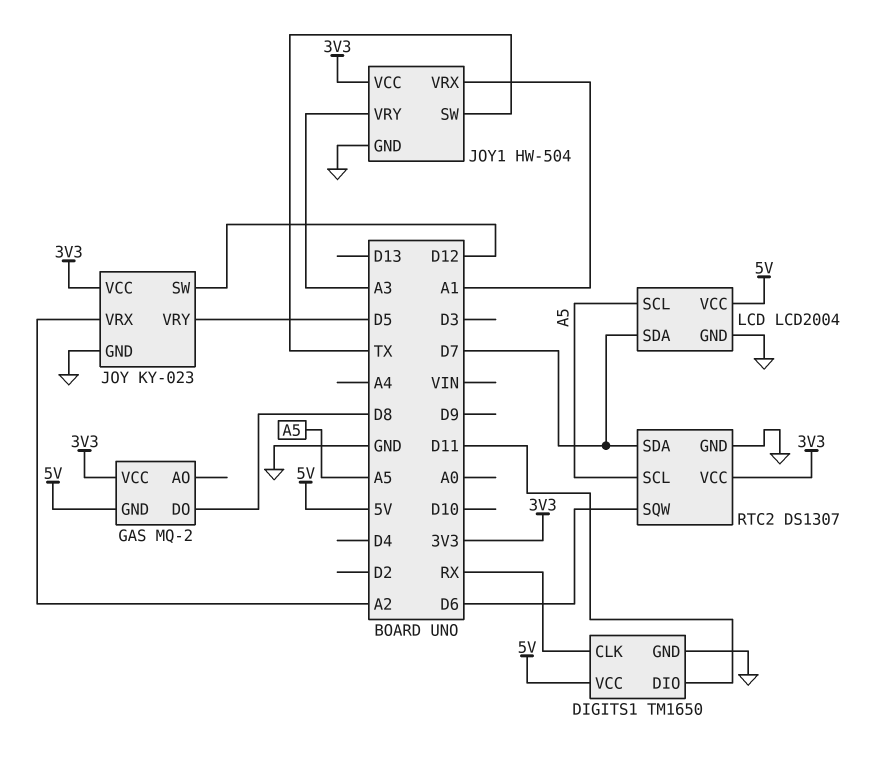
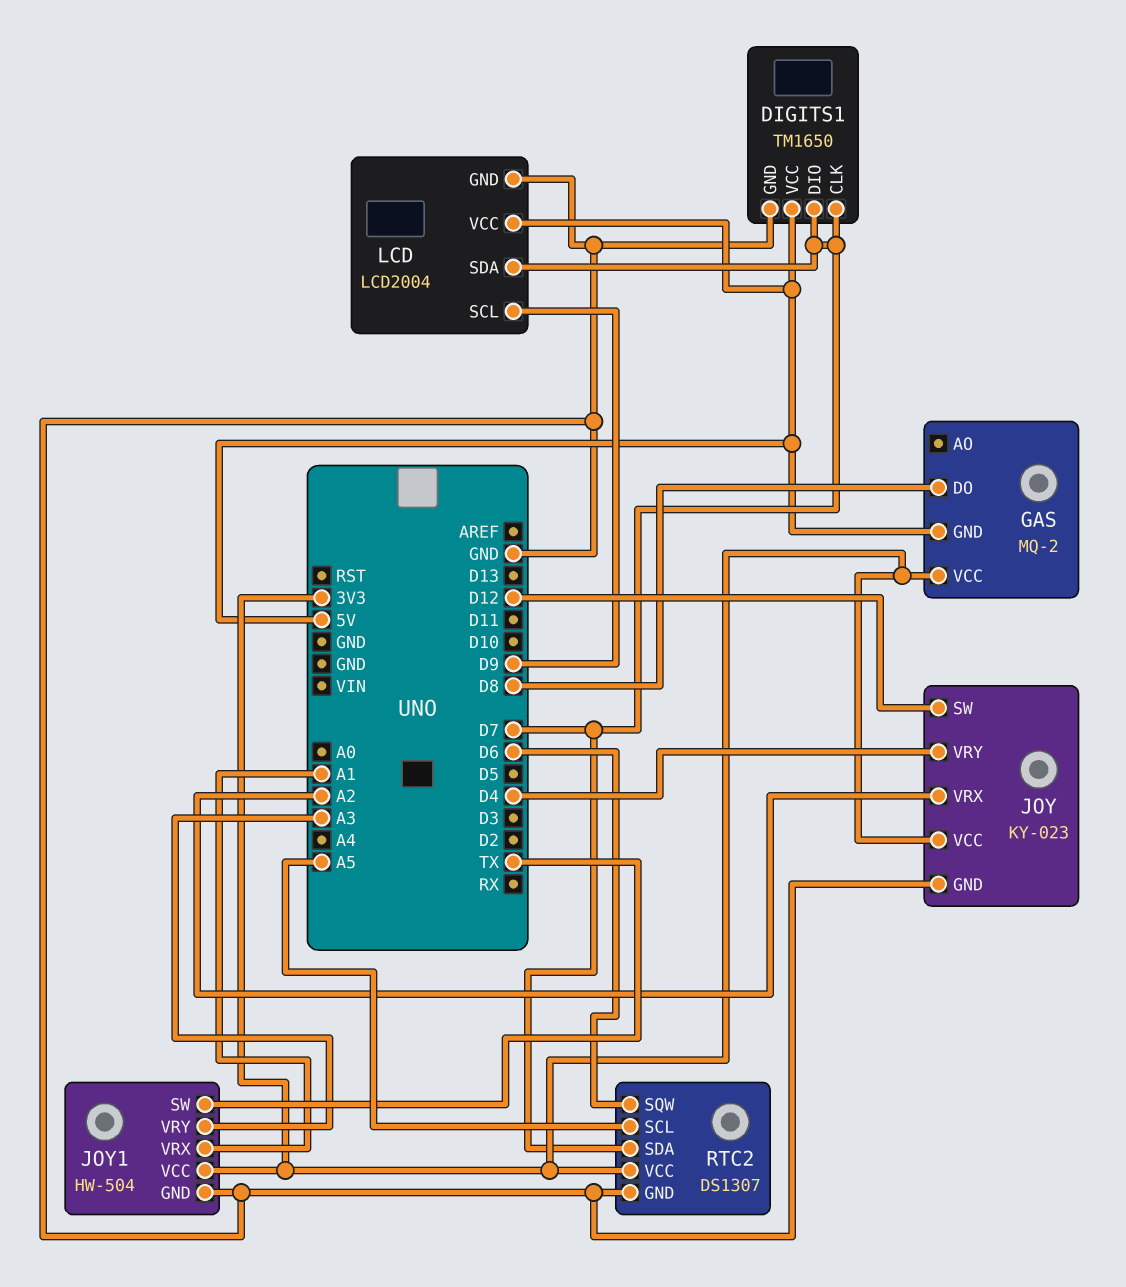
DIGITS1 pin CLK: RX -> D7
DIGITS1 pin DIO: D11 -> D7
JOY pin VRY: D5 -> D4
LCD pin SCL: A5 -> D9

